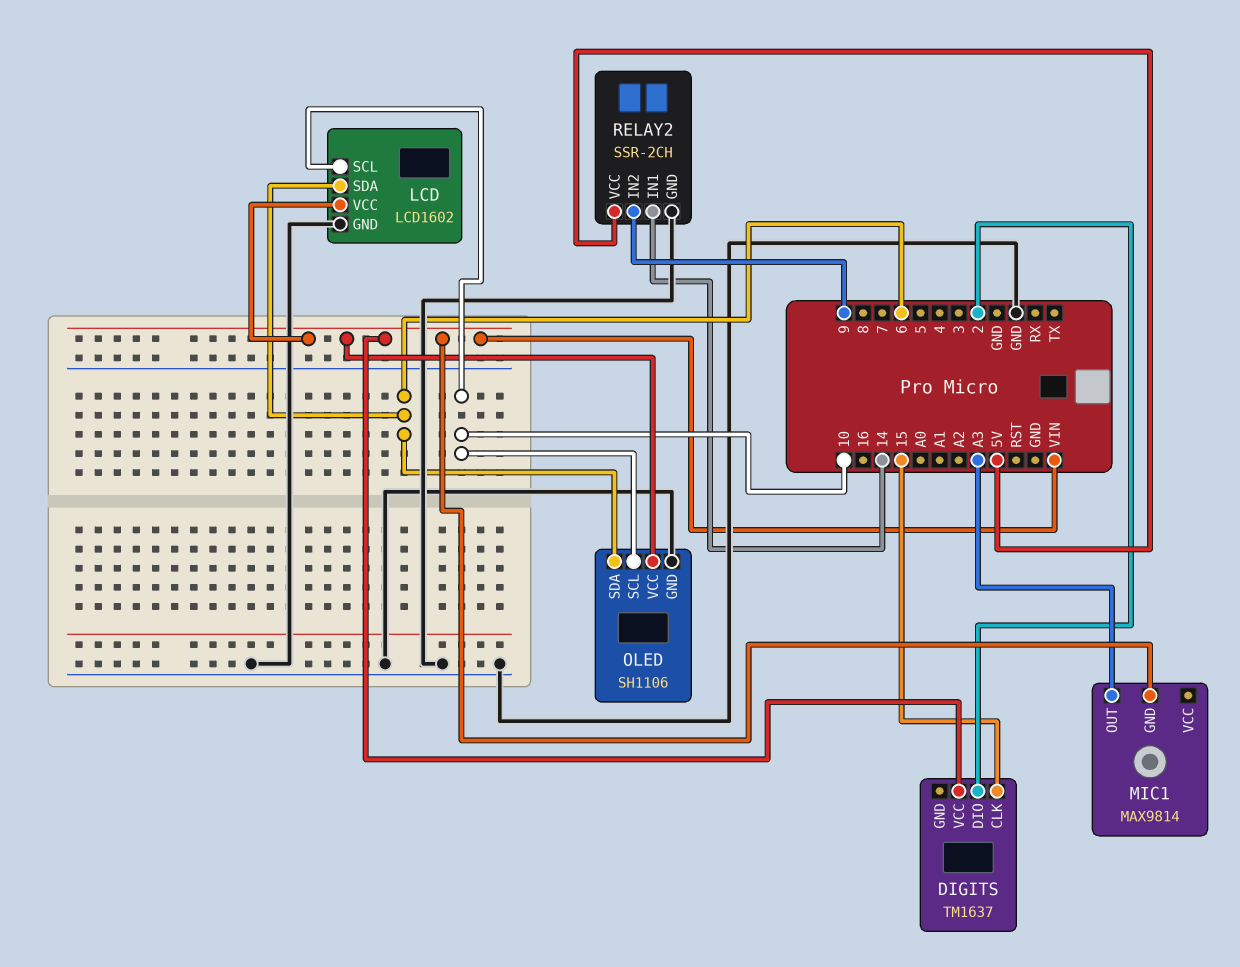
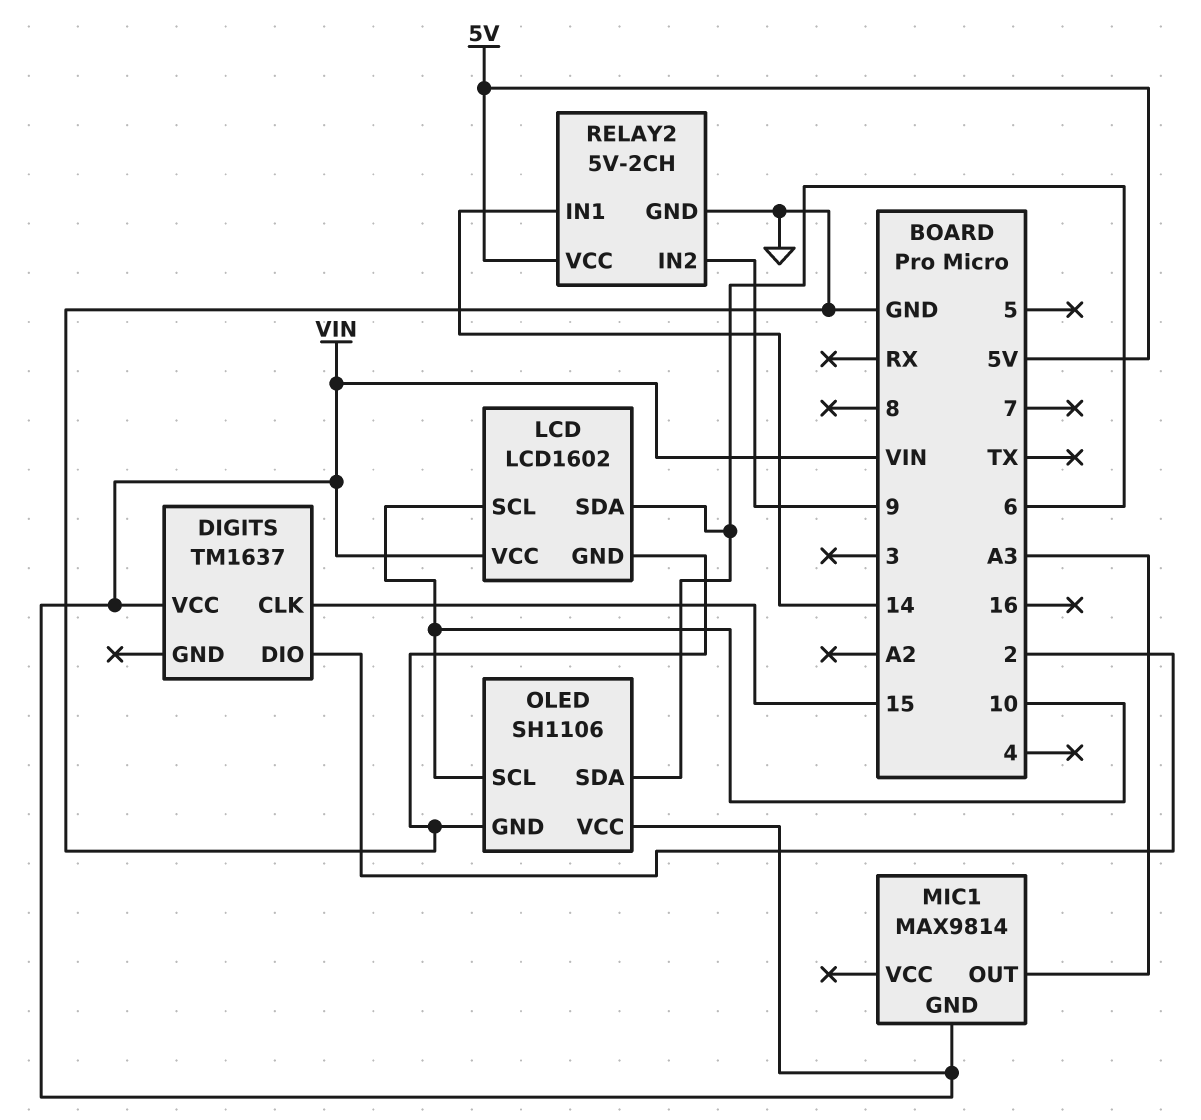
RELAY2: SSR-2CH -> 5V-2CH

